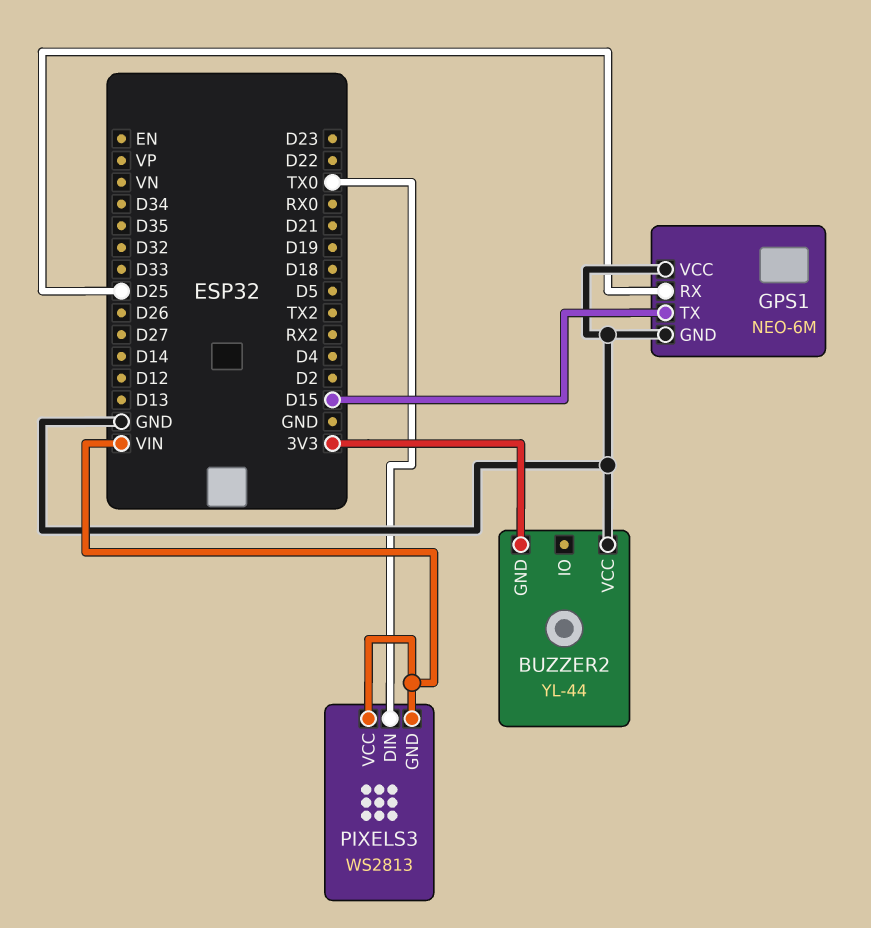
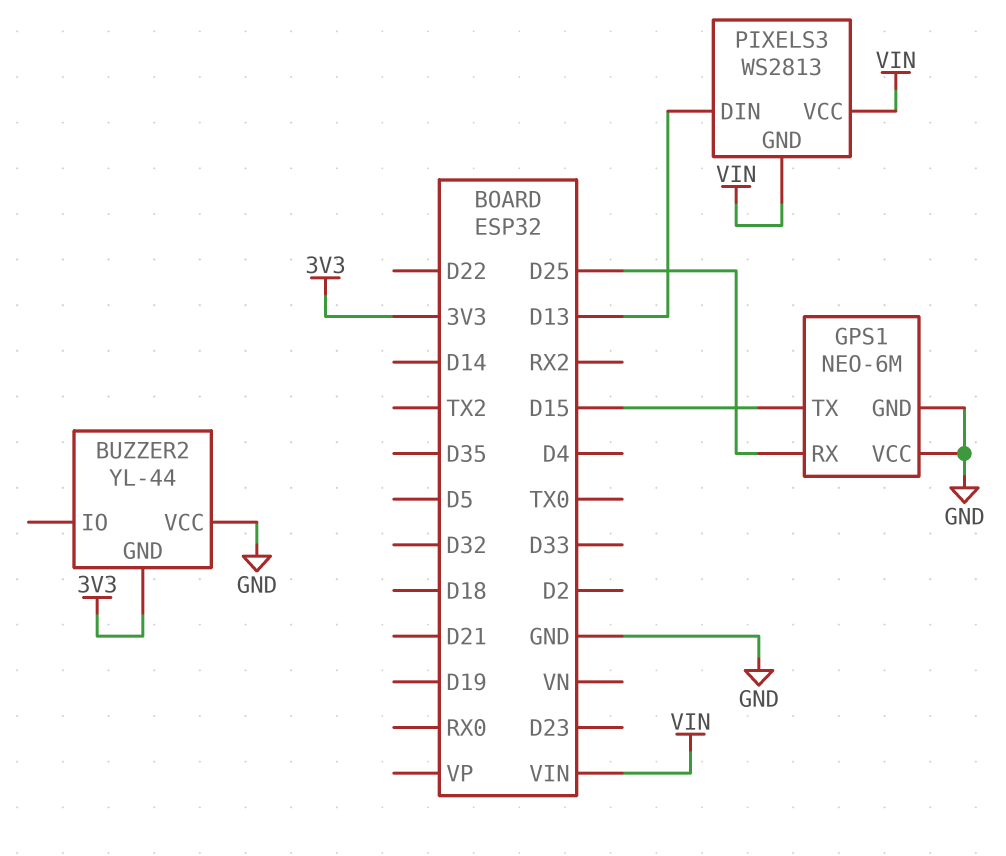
PIXELS3 pin DIN: TX0 -> D13

